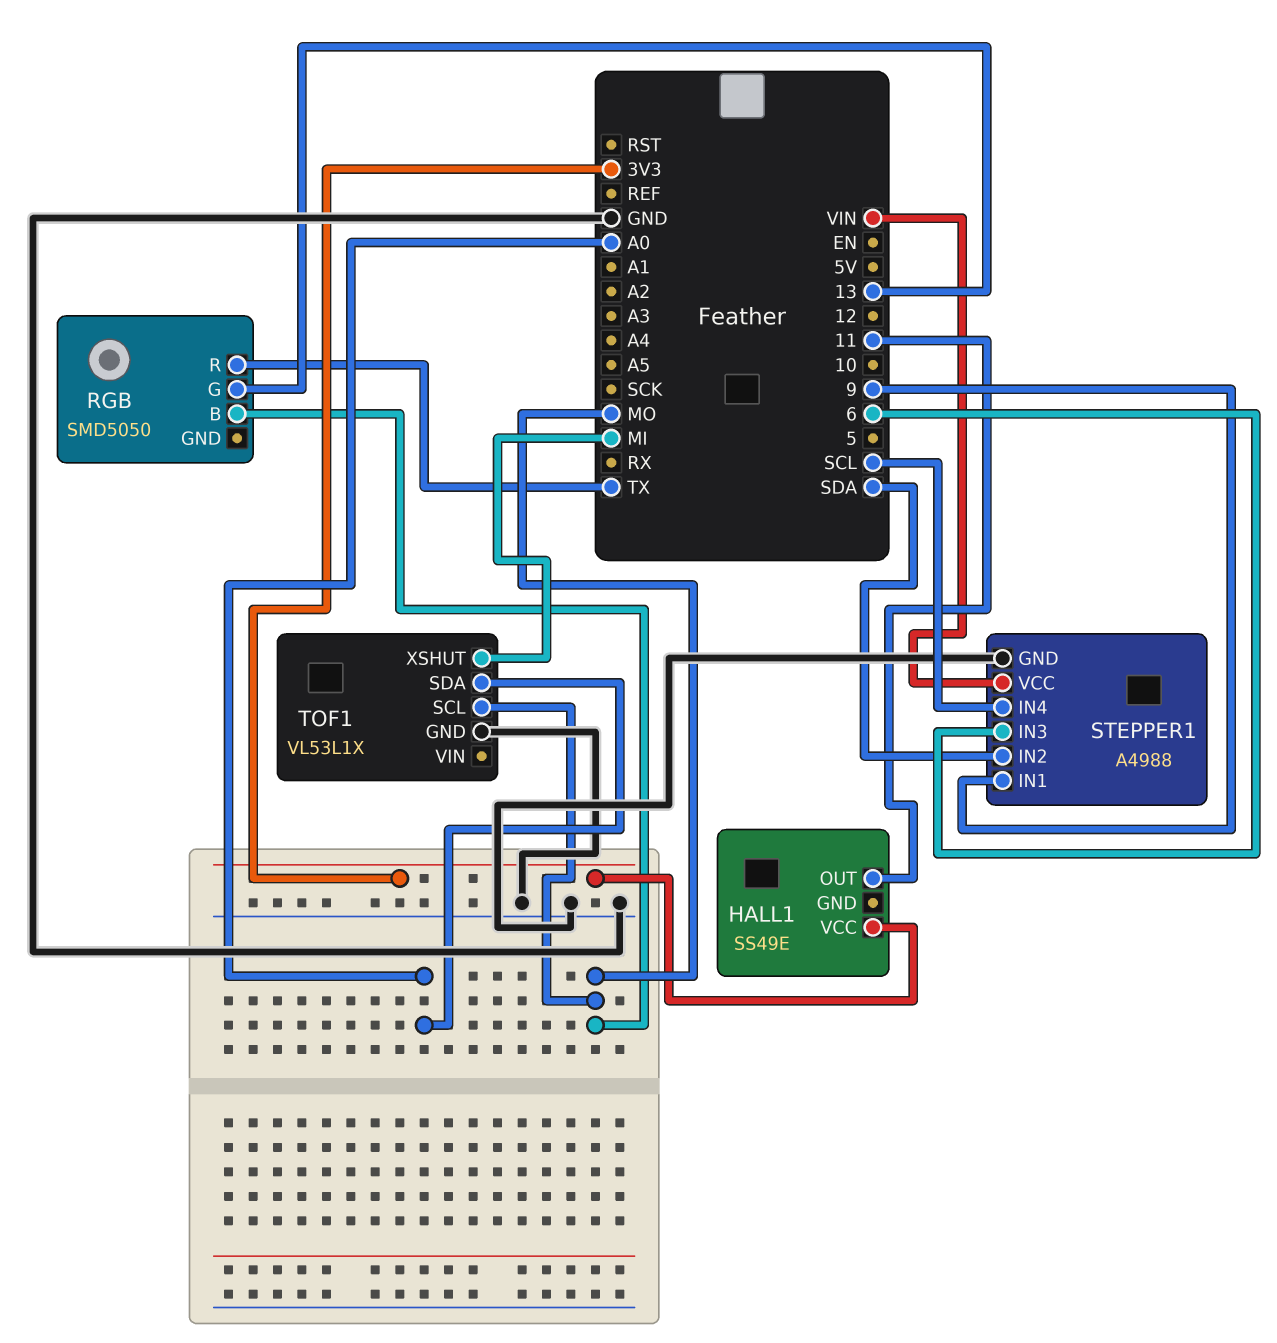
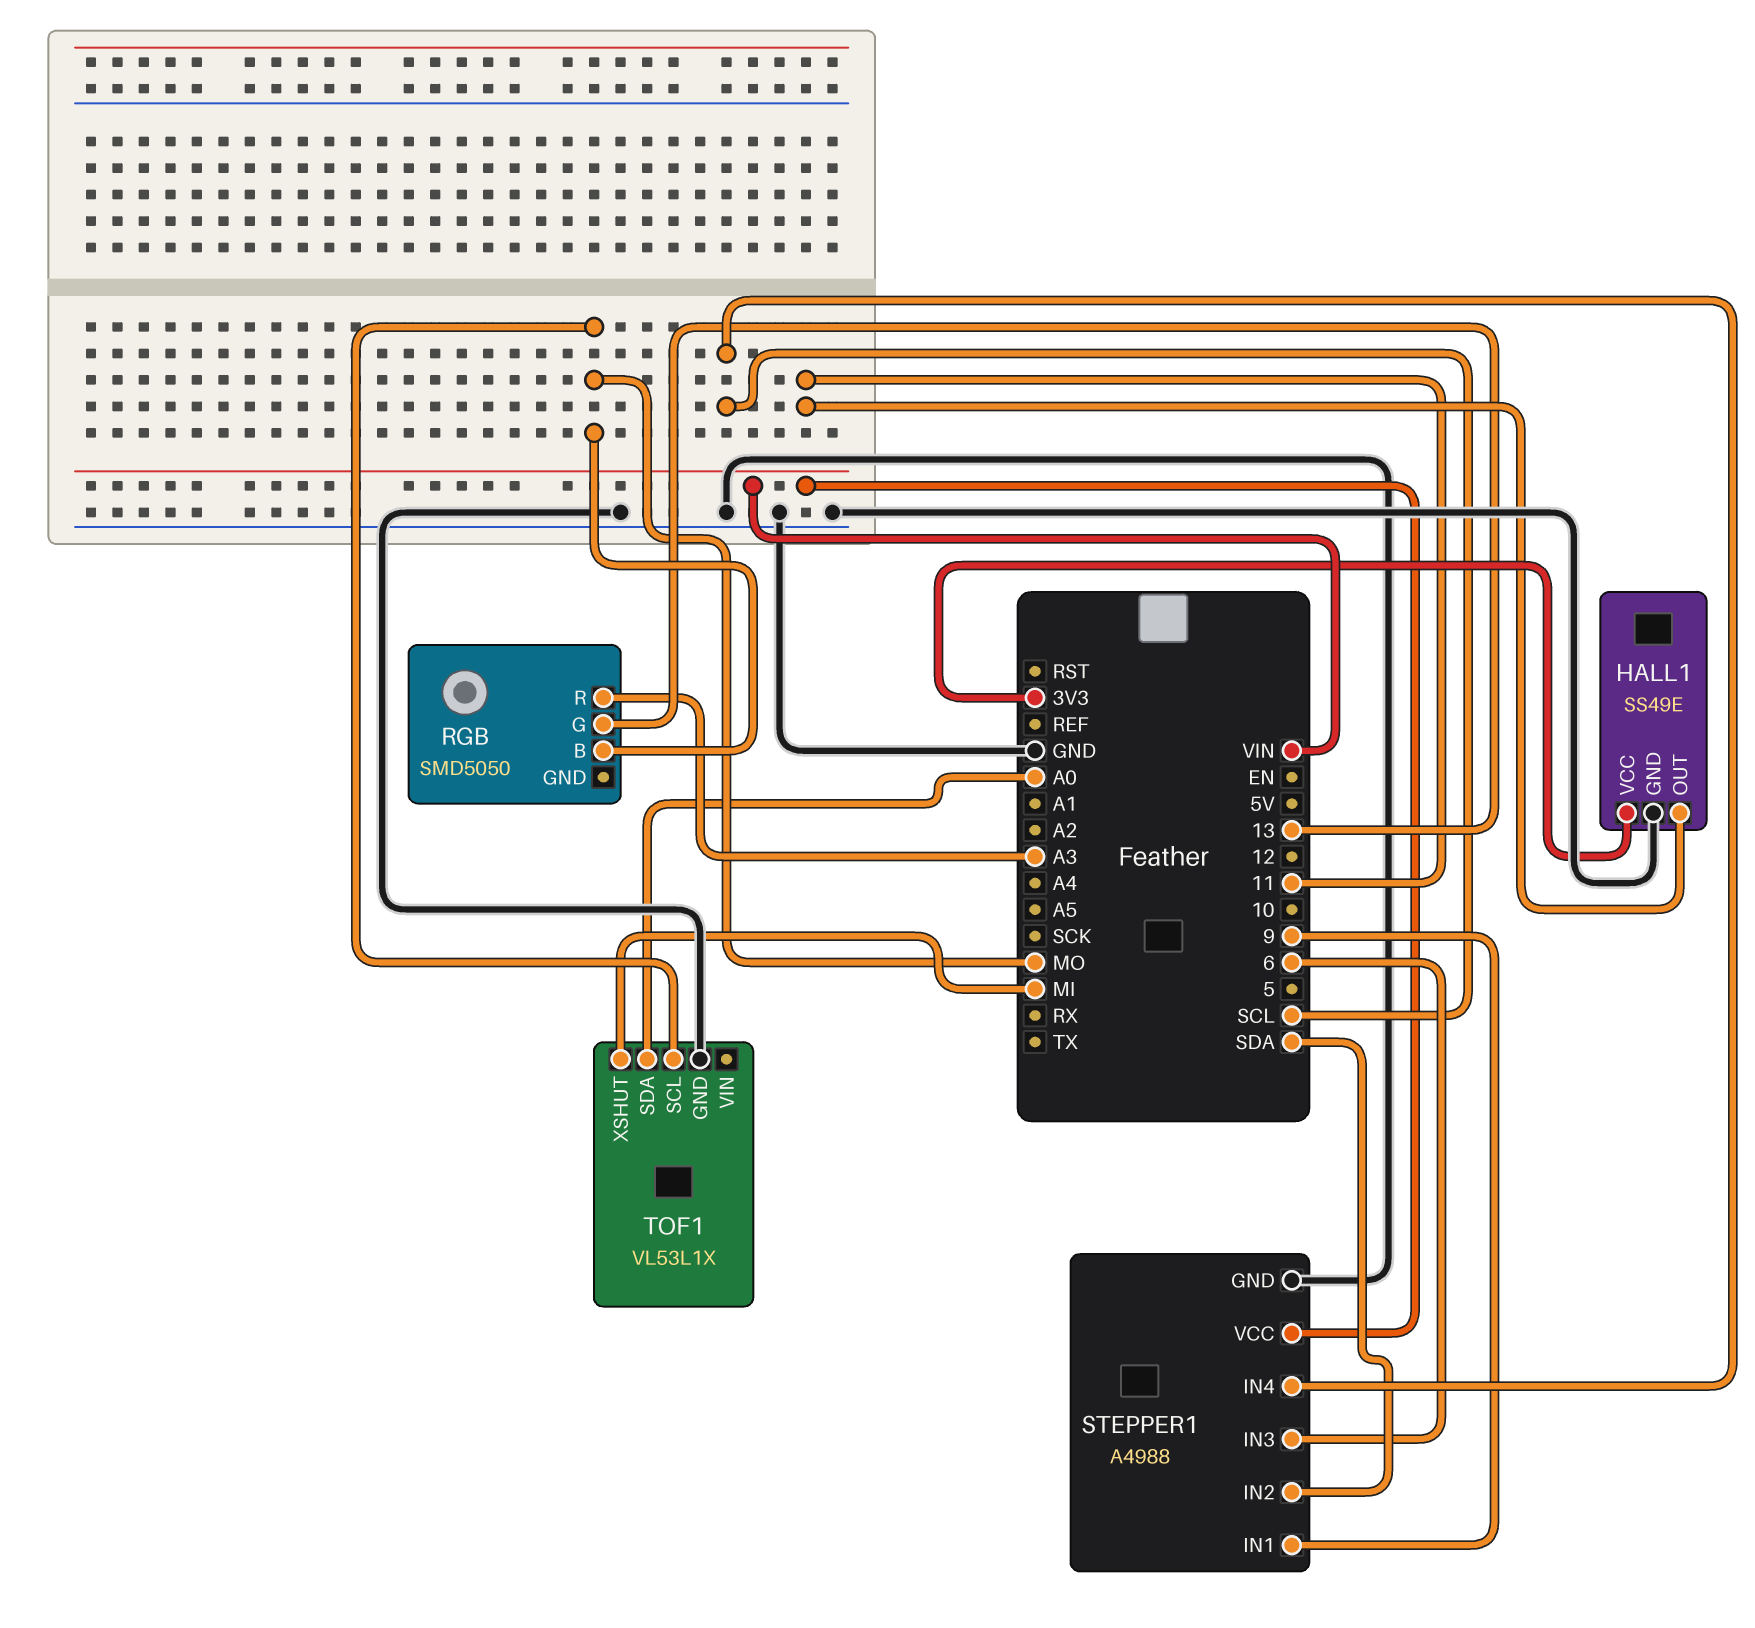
HALL1 pin GND: none -> GND
RGB pin R: TX -> A3

